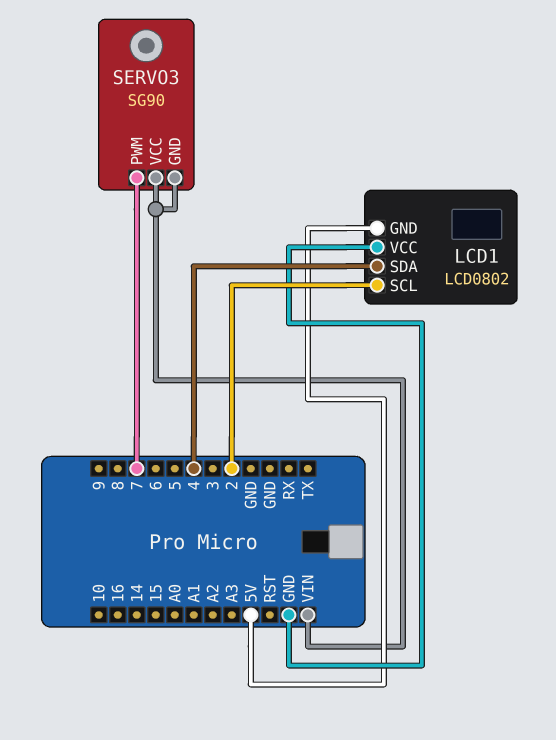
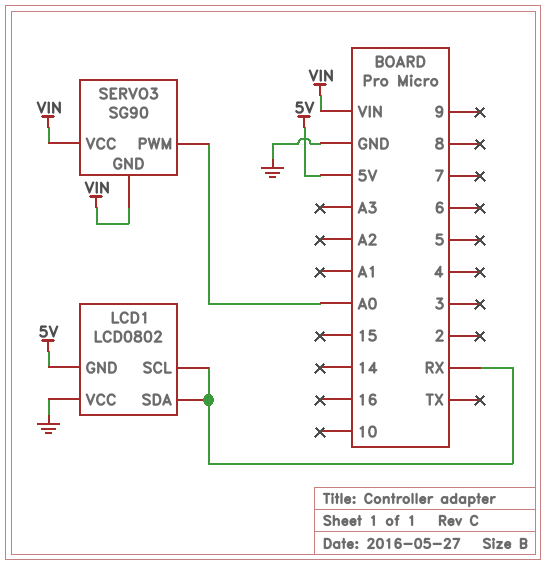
LCD1 pin SCL: 2 -> RX
LCD1 pin SDA: 4 -> RX
SERVO3 pin PWM: 7 -> A0

